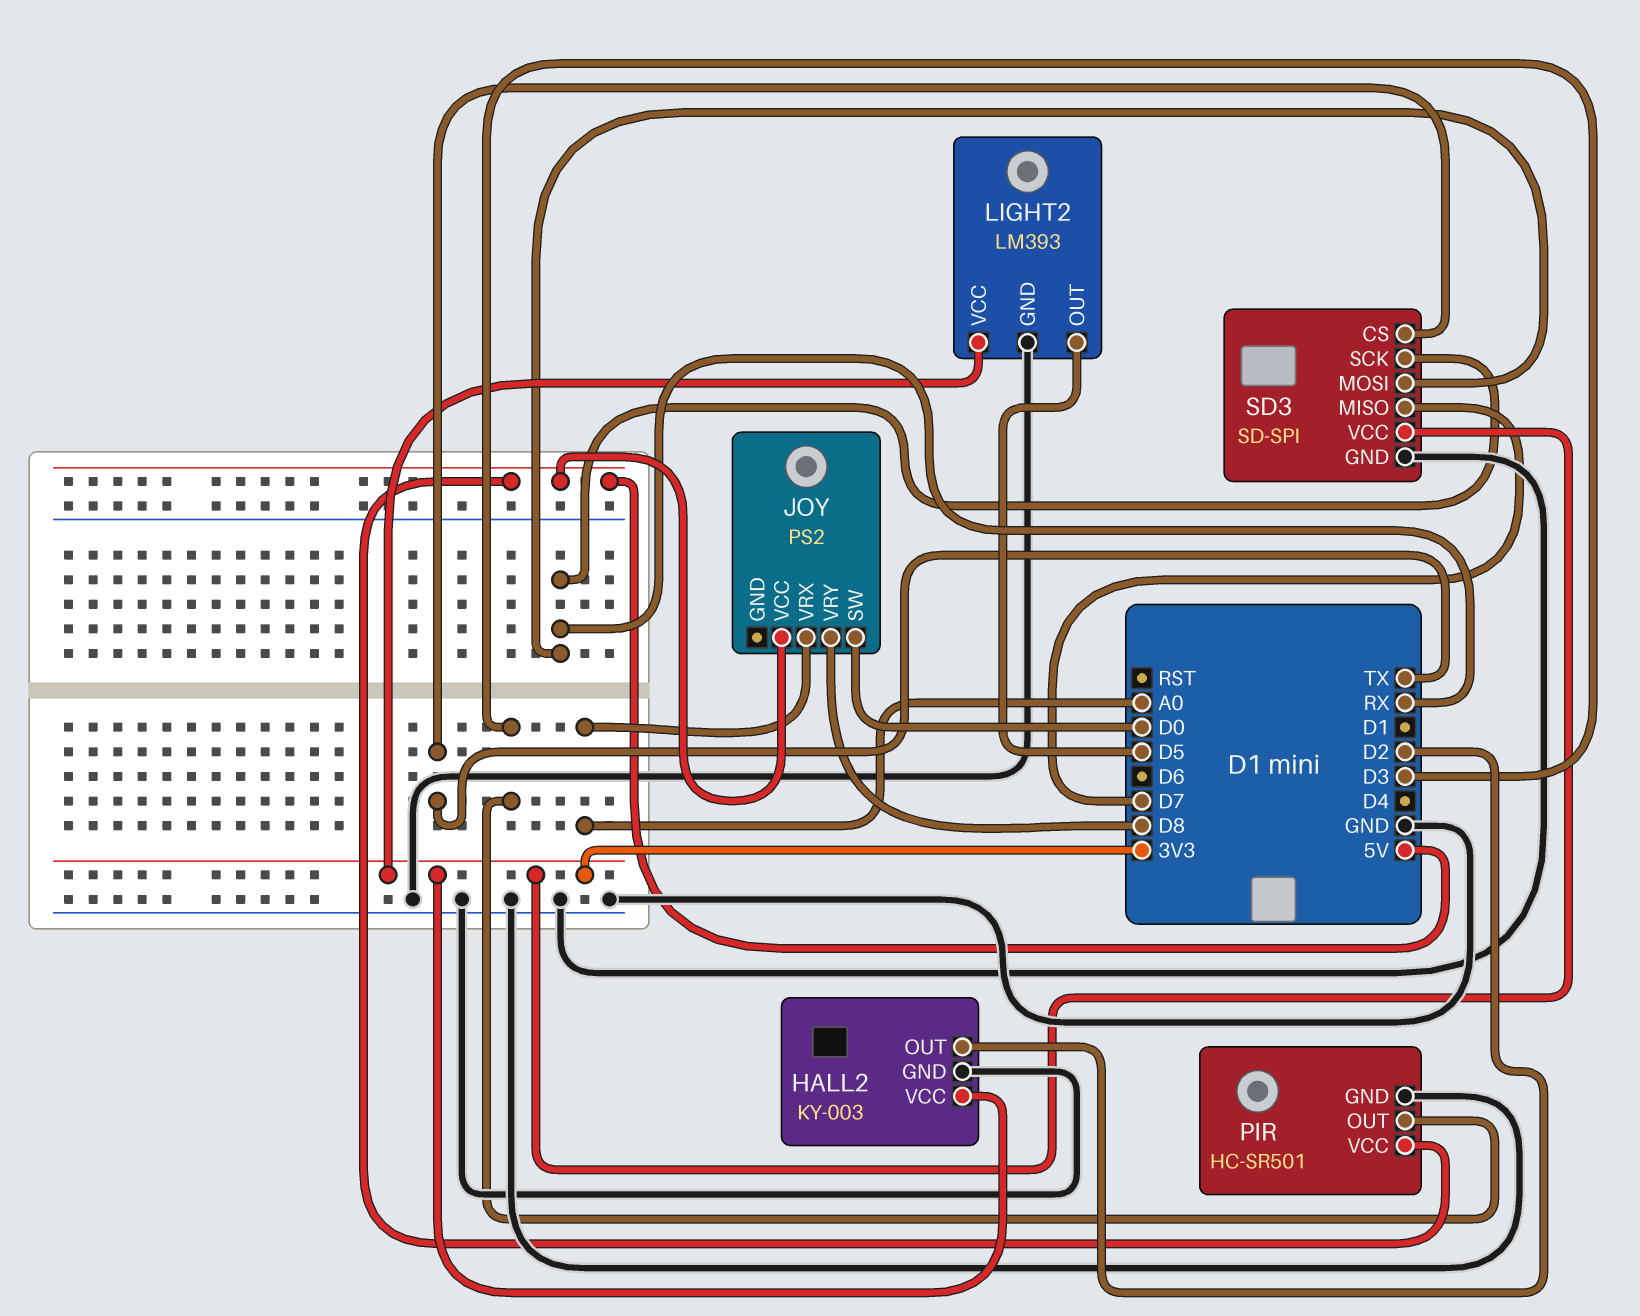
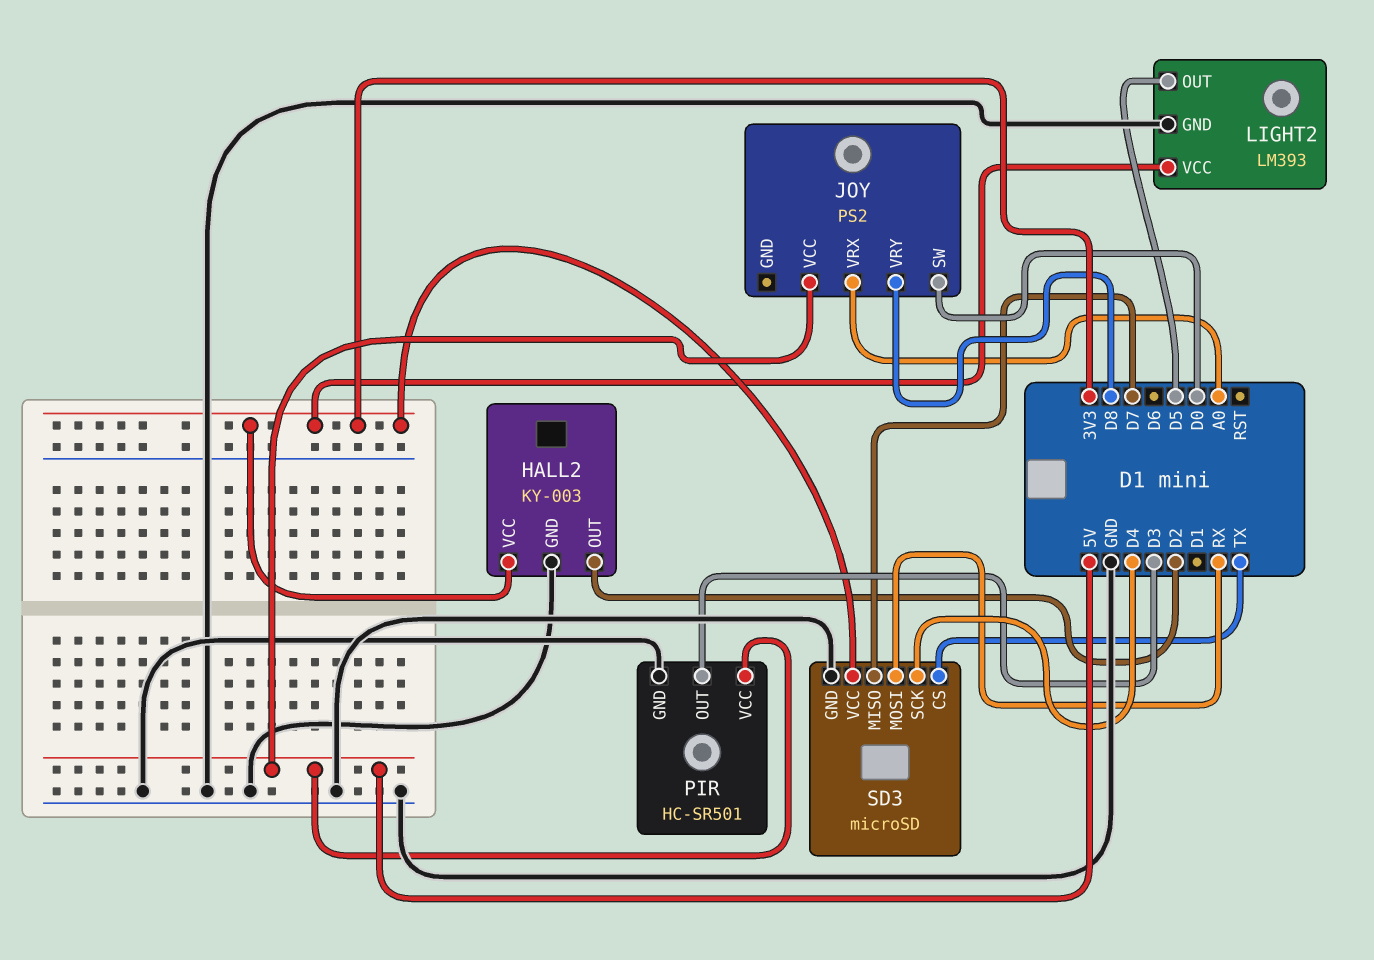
SD3: SD-SPI -> microSD
SD3 pin SCK: RX -> D4

